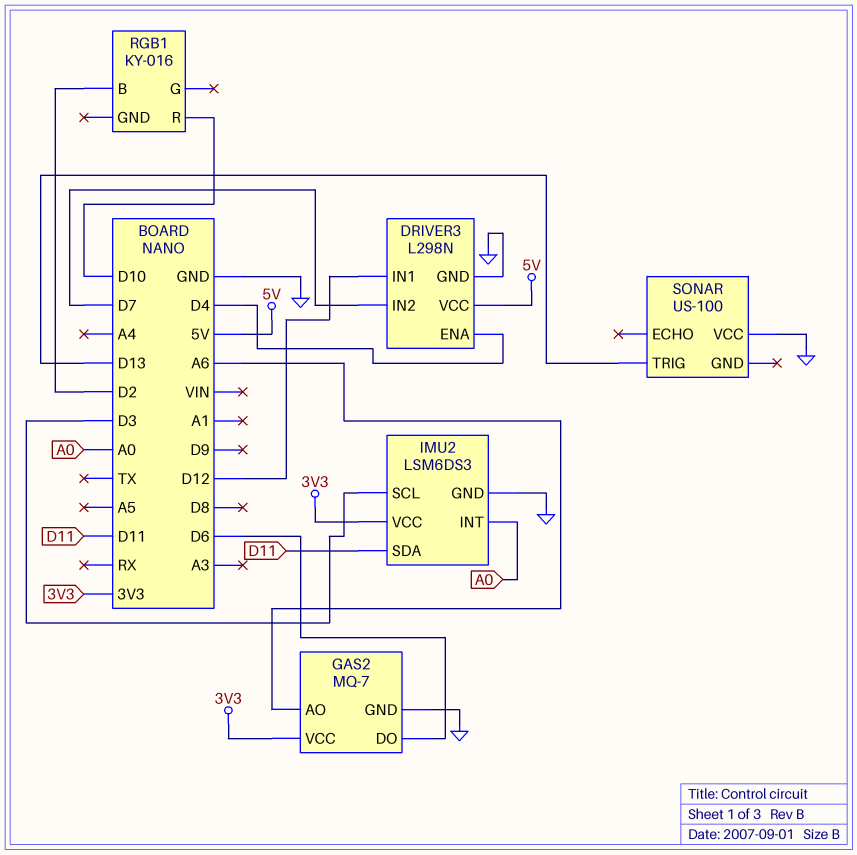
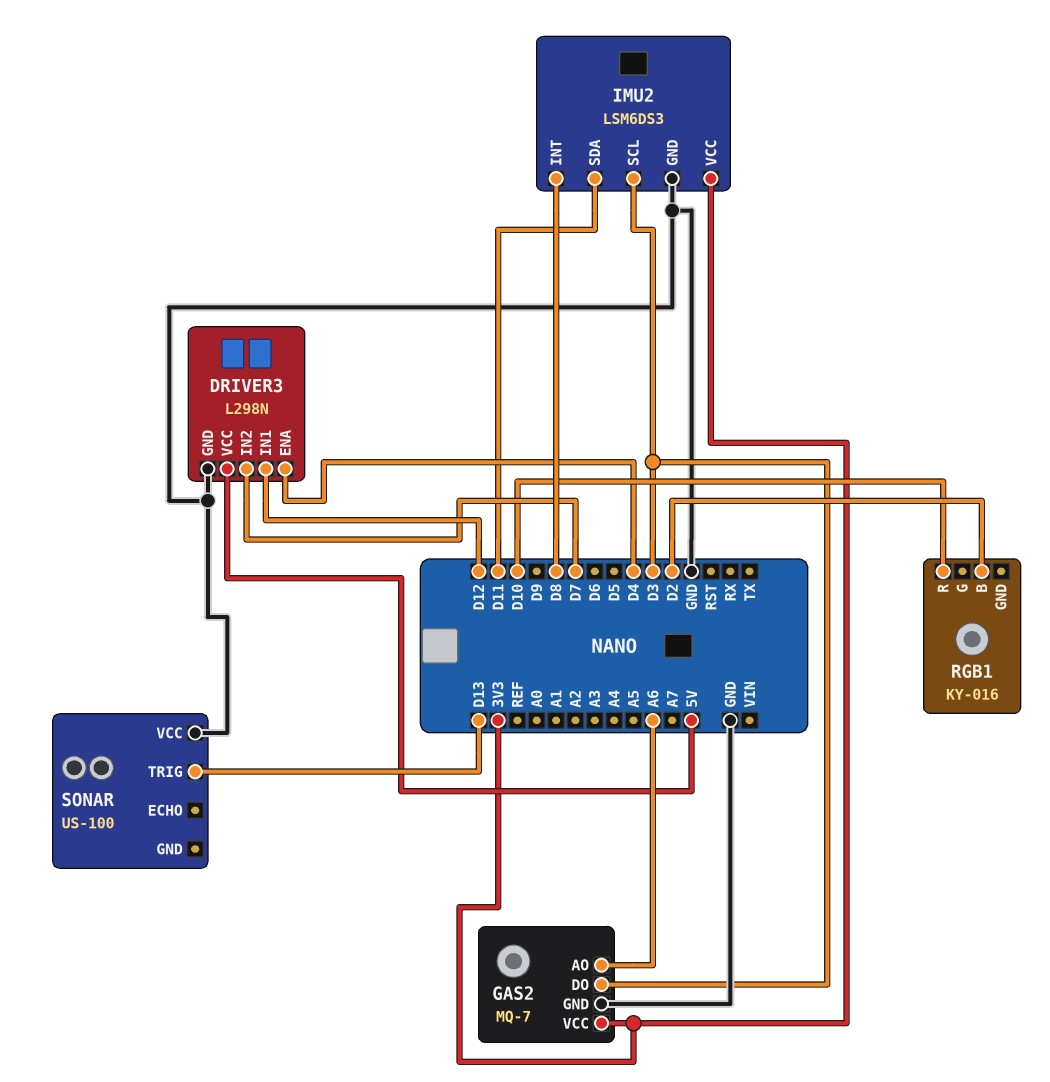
GAS2 pin DO: D6 -> D3
IMU2 pin INT: A0 -> D8

